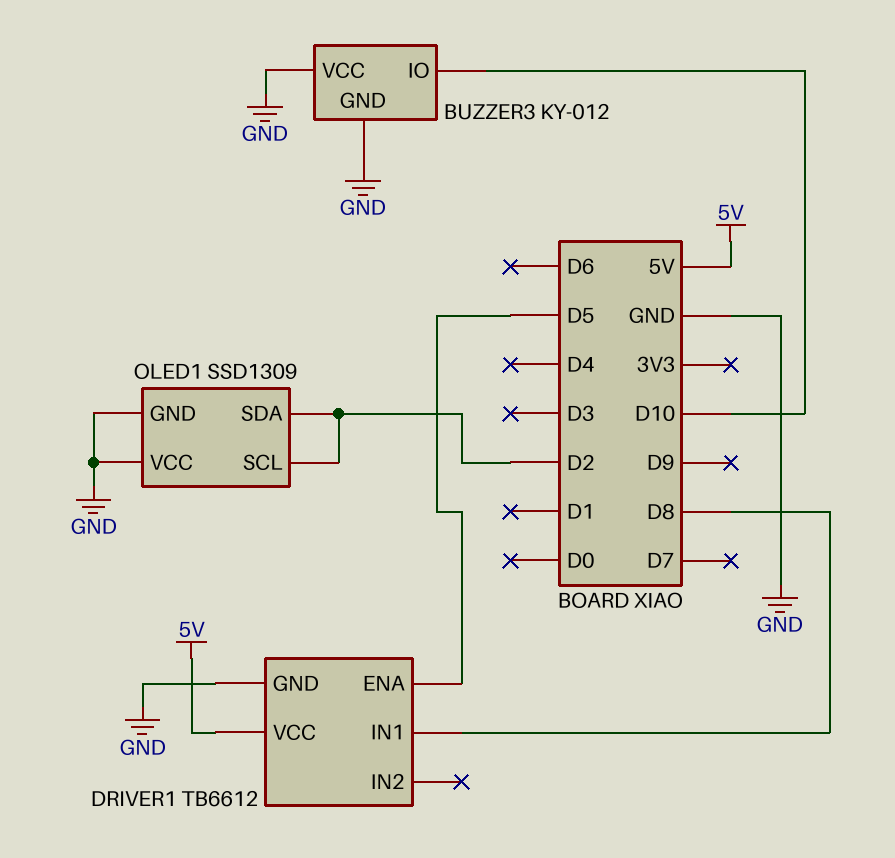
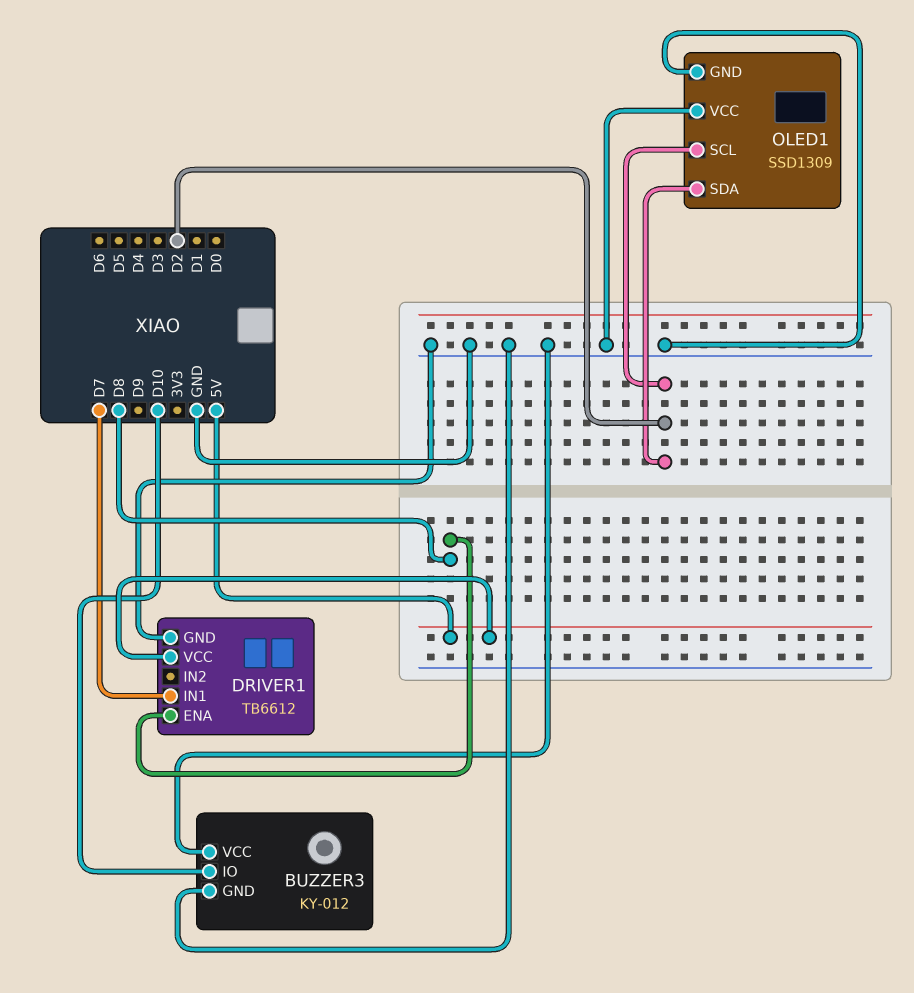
DRIVER1 pin ENA: D5 -> D8
DRIVER1 pin IN1: D8 -> D7

